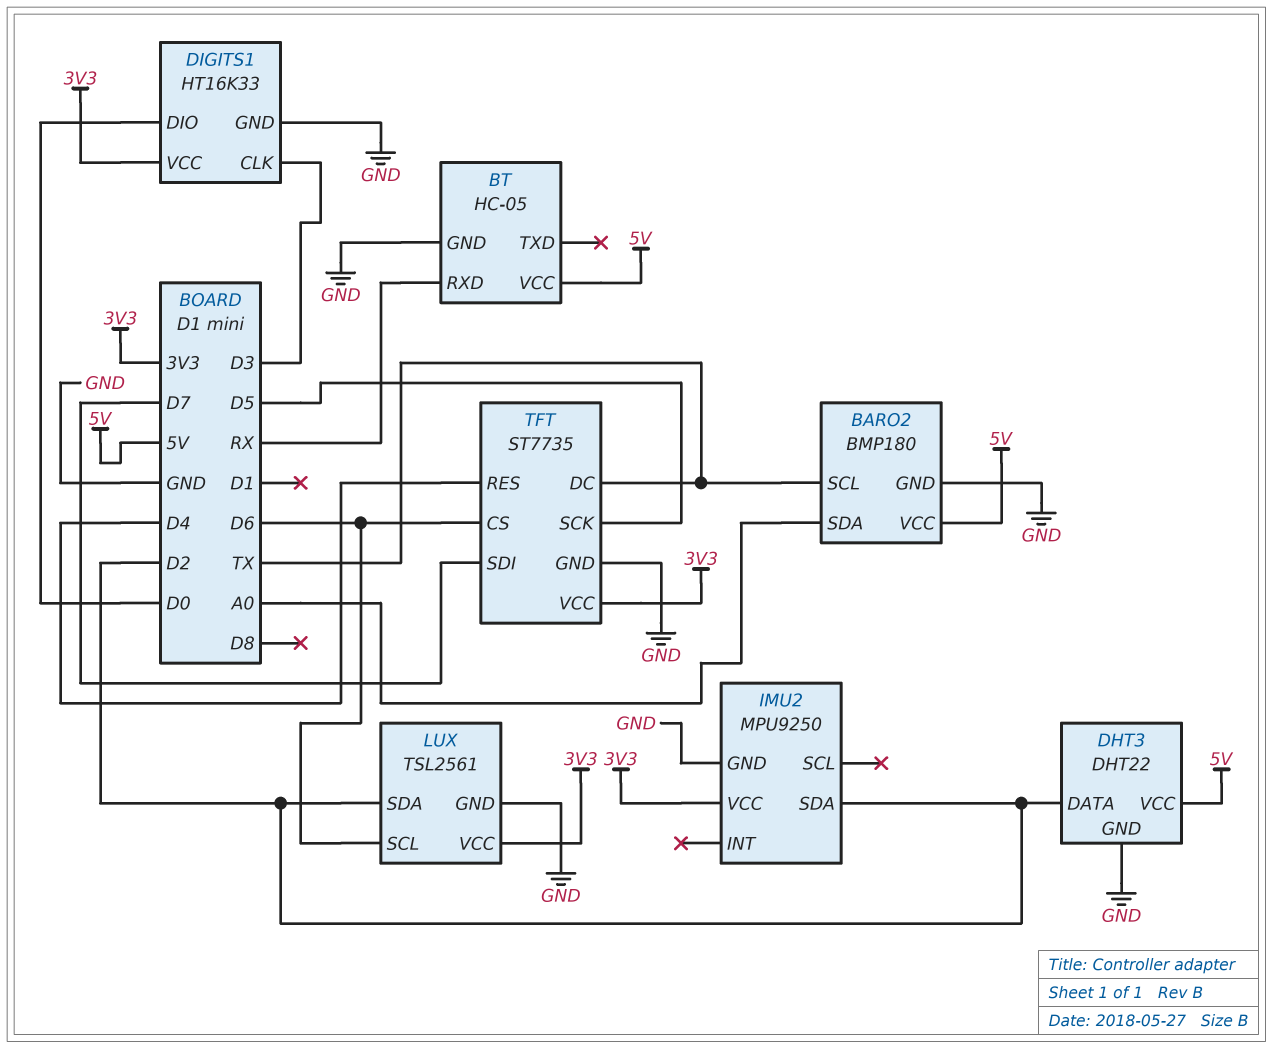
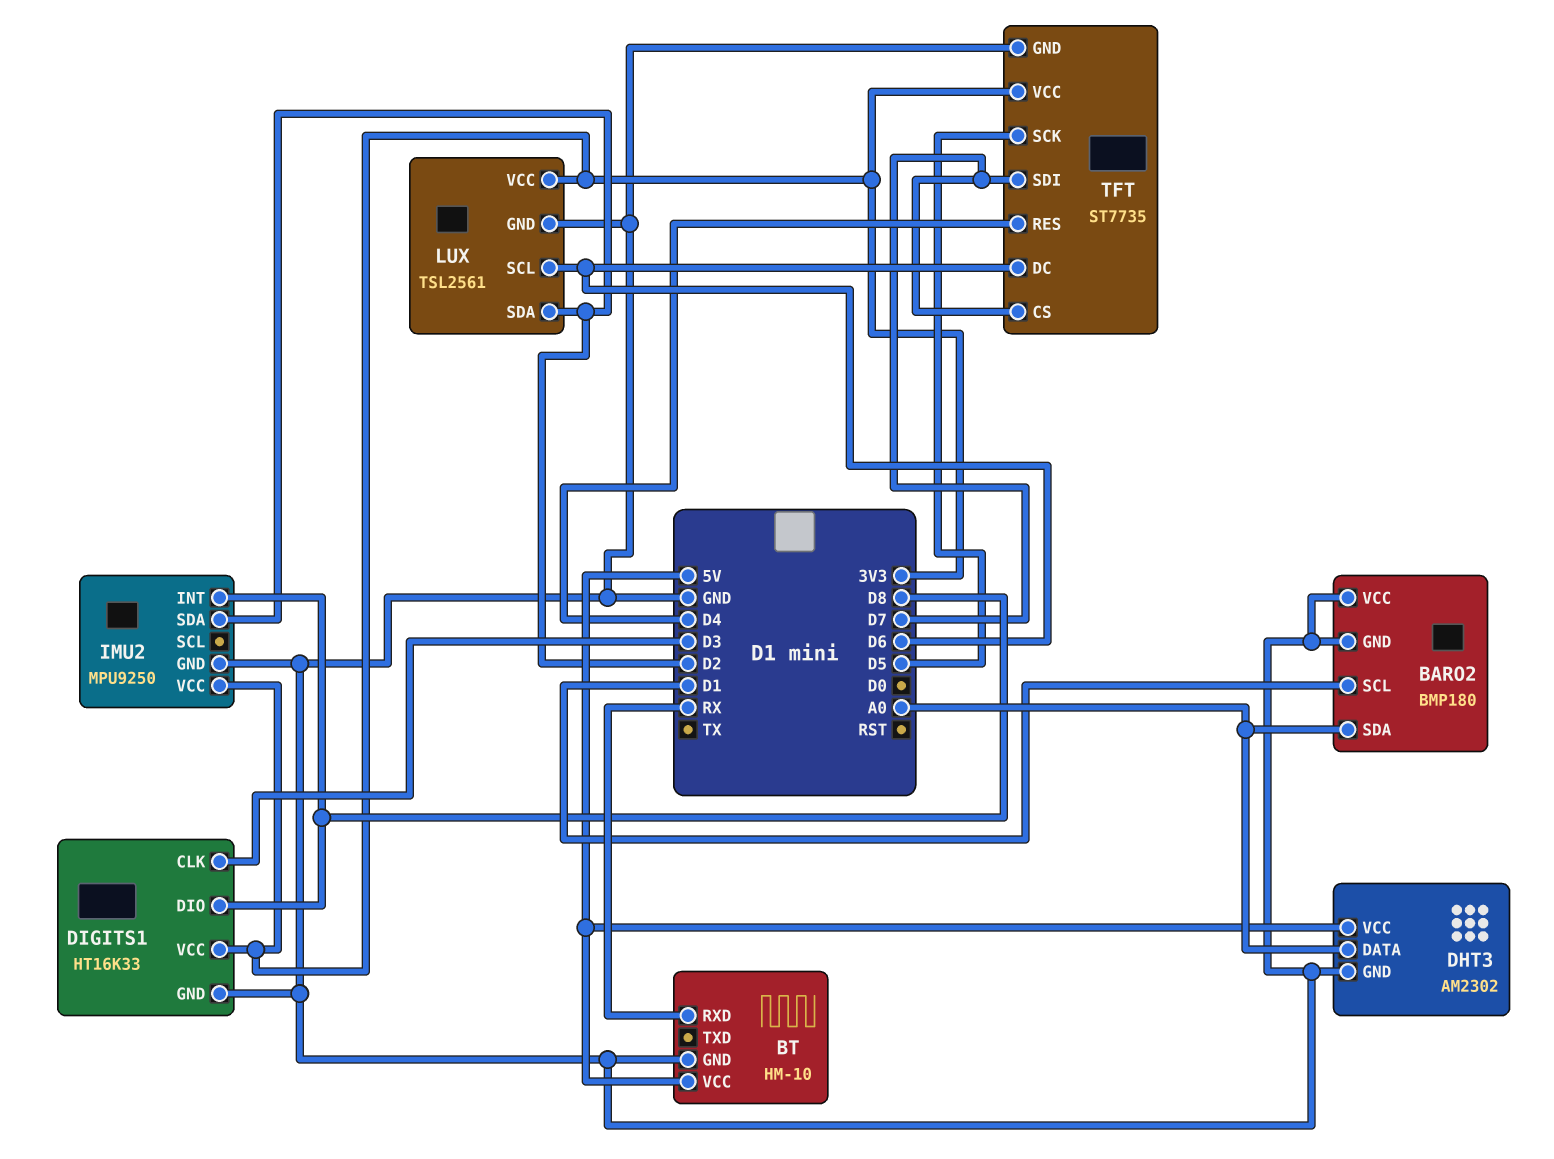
BARO2 pin SCL: TX -> D1
BARO2 pin VCC: 5V -> GND
BT: HC-05 -> HM-10
DHT3: DHT22 -> AM2302
DHT3 pin DATA: D2 -> A0
DIGITS1 pin DIO: D0 -> D8
IMU2 pin INT: none -> D8
TFT pin CS: D6 -> D7
TFT pin DC: TX -> D6

